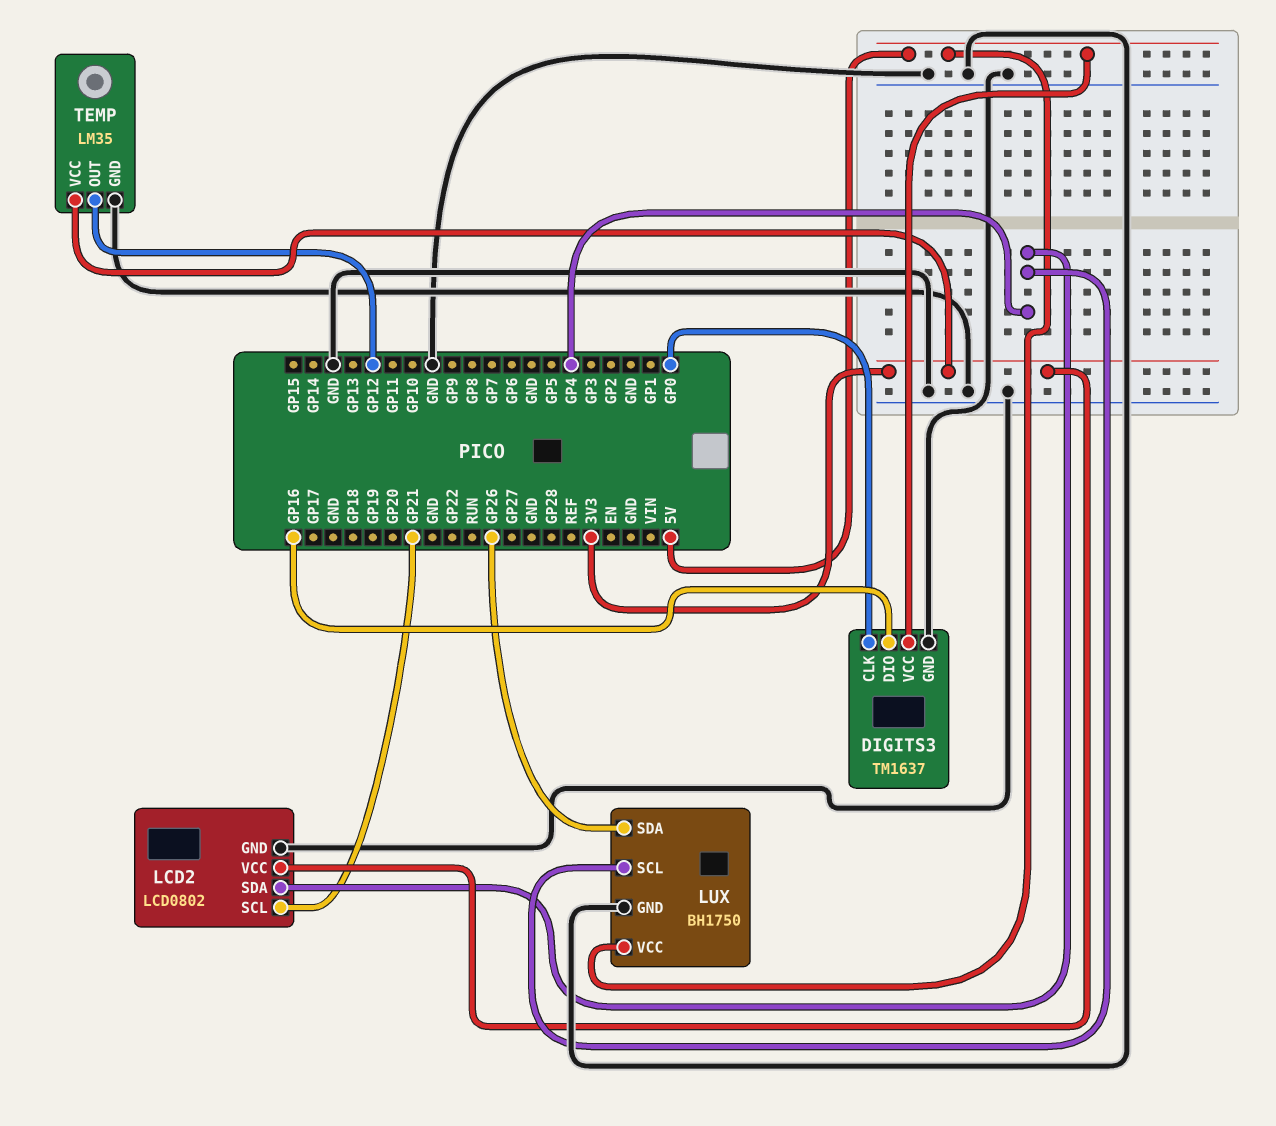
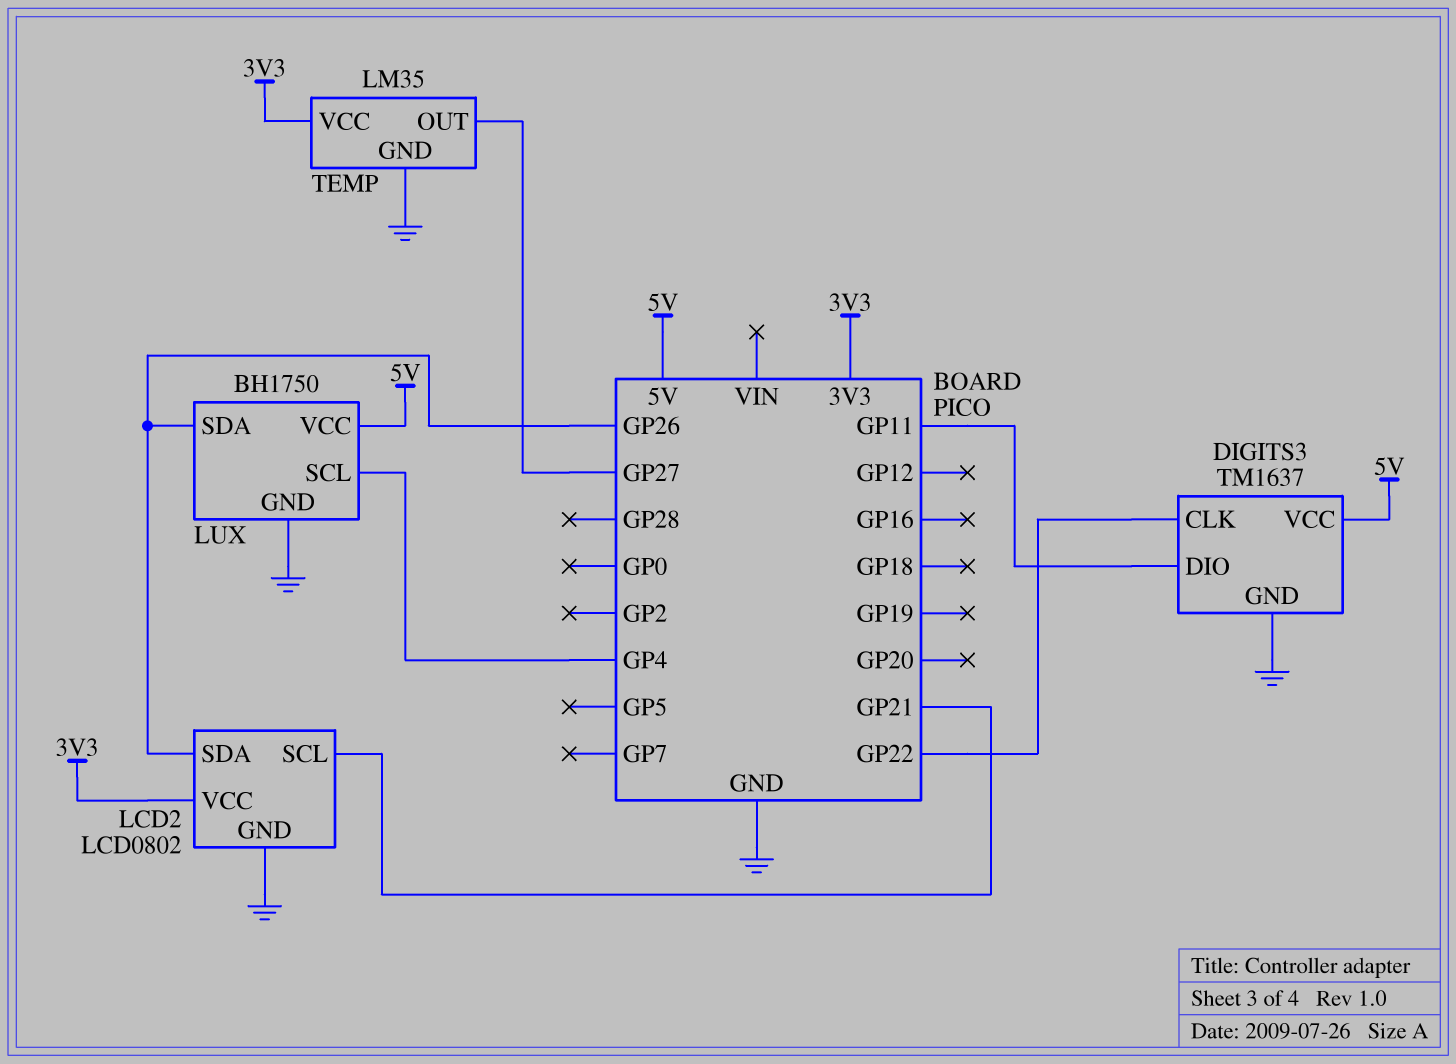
DIGITS3 pin CLK: GP0 -> GP22
DIGITS3 pin DIO: GP16 -> GP11
LCD2 pin SDA: GP4 -> GP26
TEMP pin OUT: GP12 -> GP27

